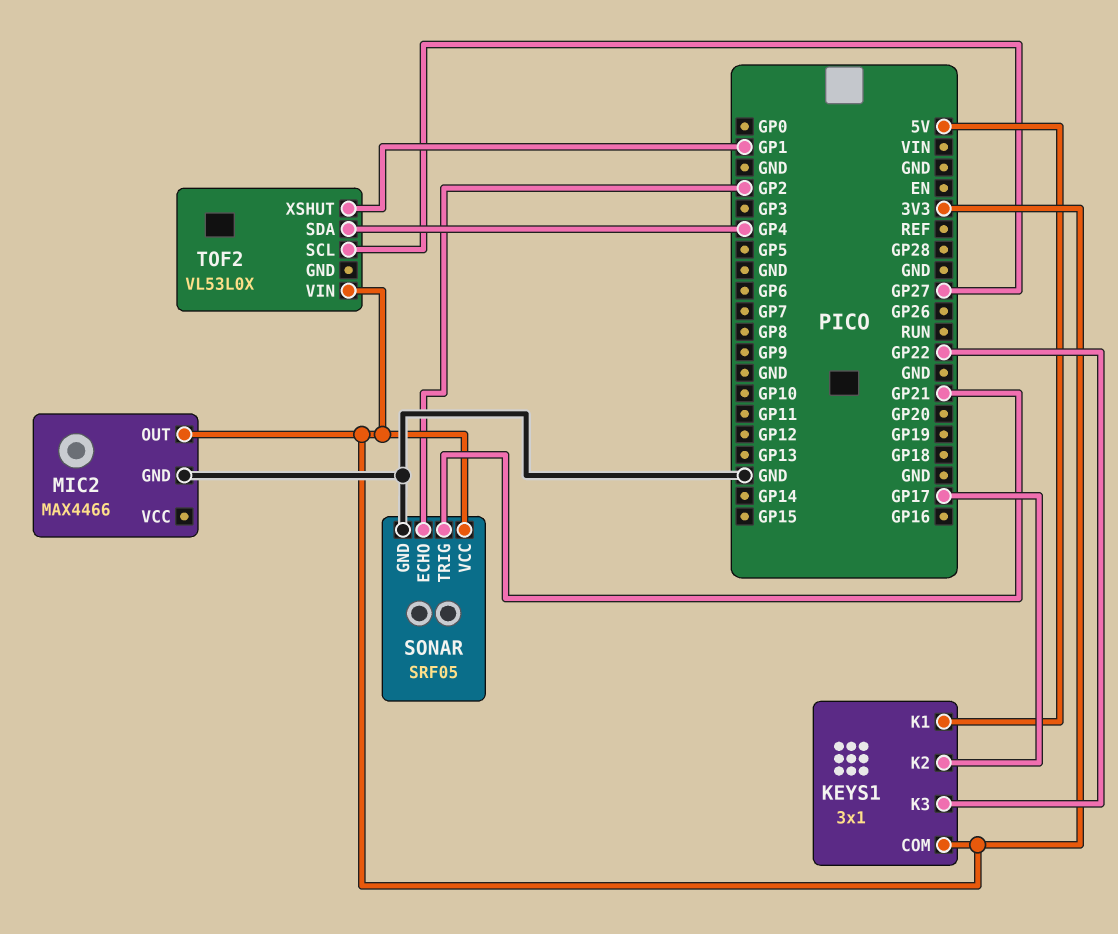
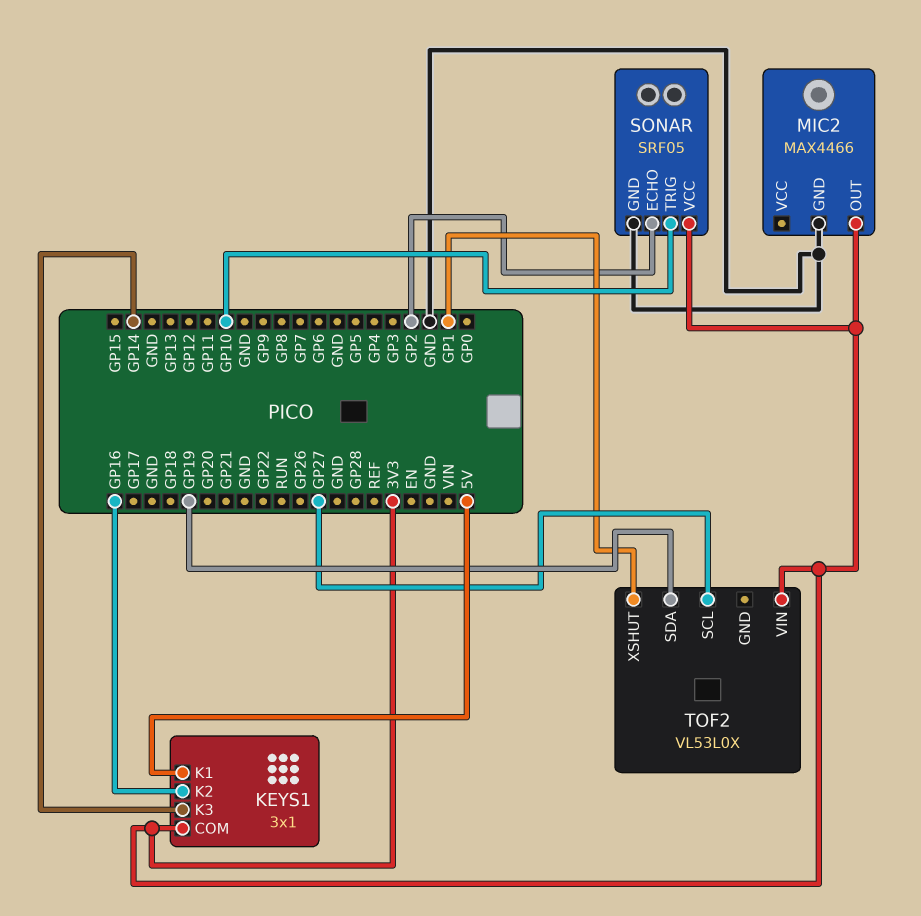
KEYS1 pin K2: GP17 -> GP16
KEYS1 pin K3: GP22 -> GP14
SONAR pin TRIG: GP21 -> GP10
TOF2 pin SDA: GP4 -> GP19

